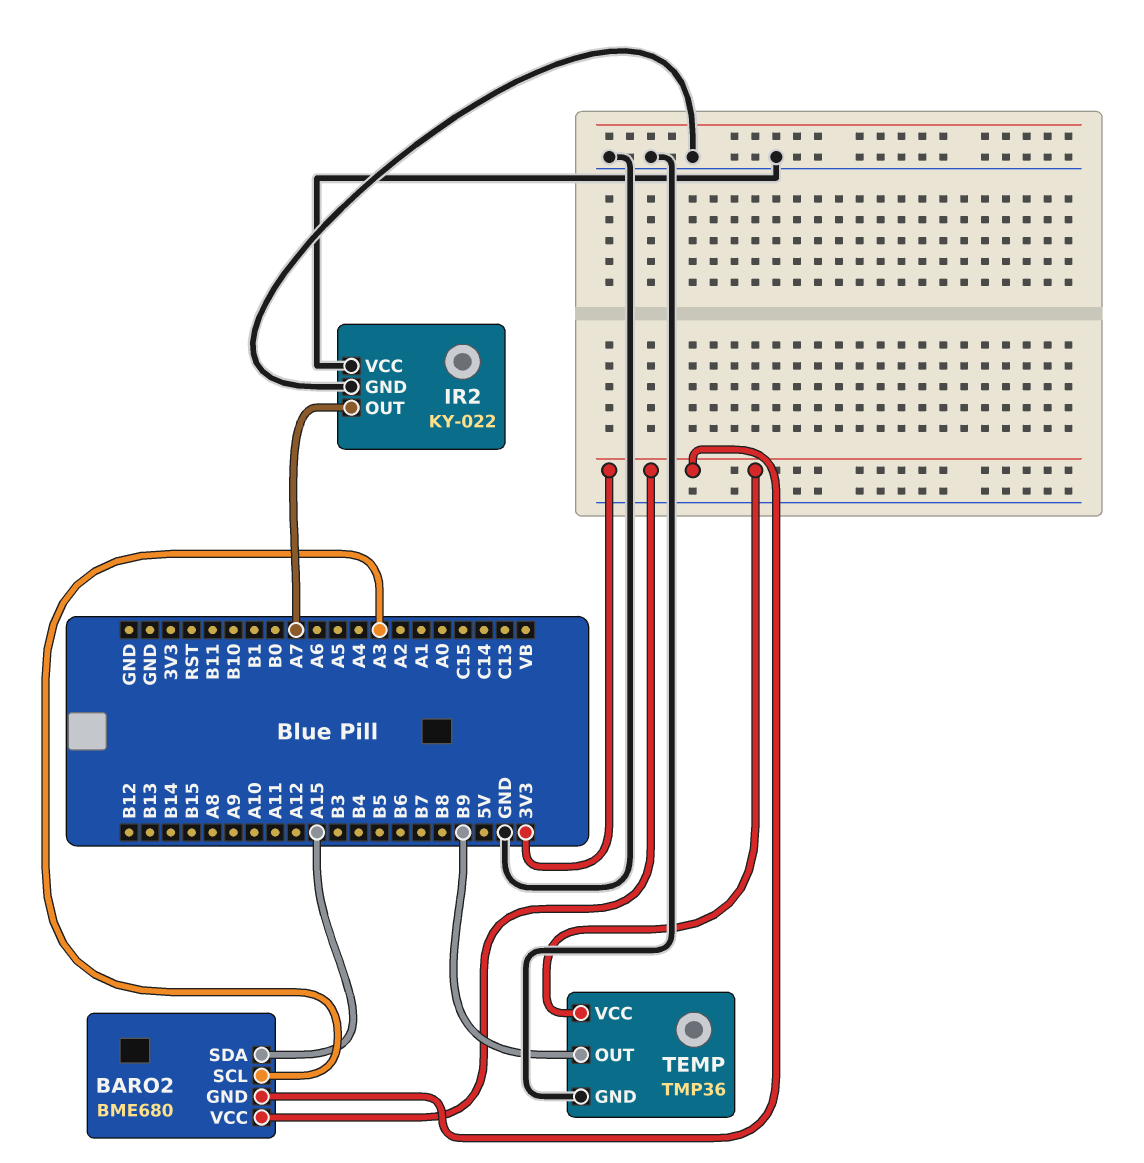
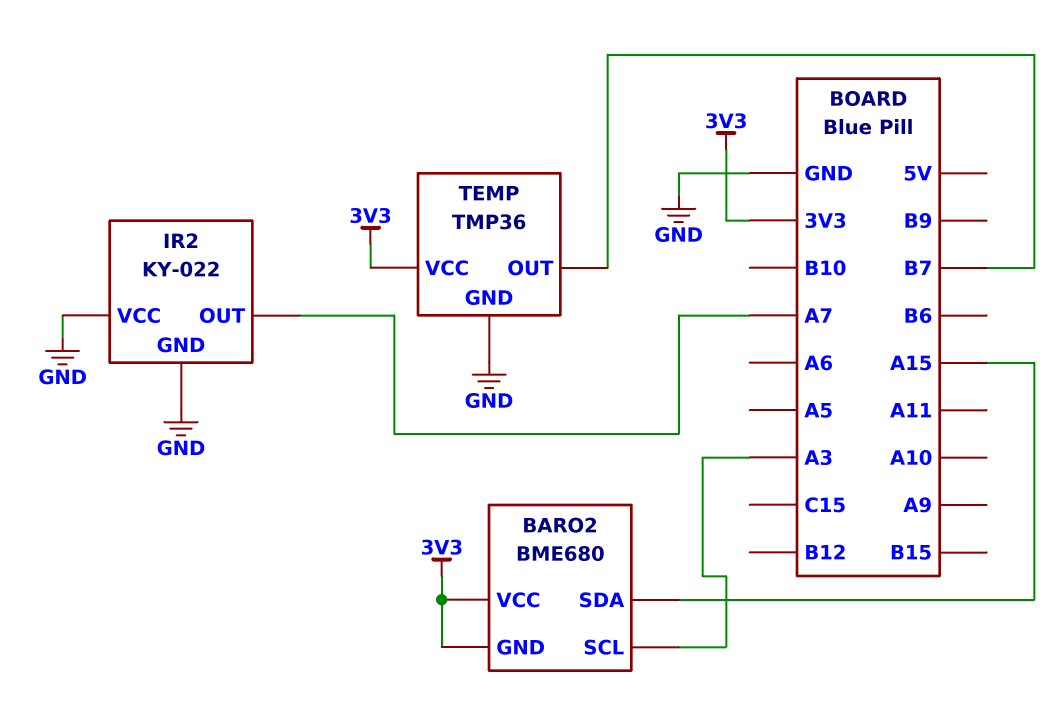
TEMP pin OUT: B9 -> B7

